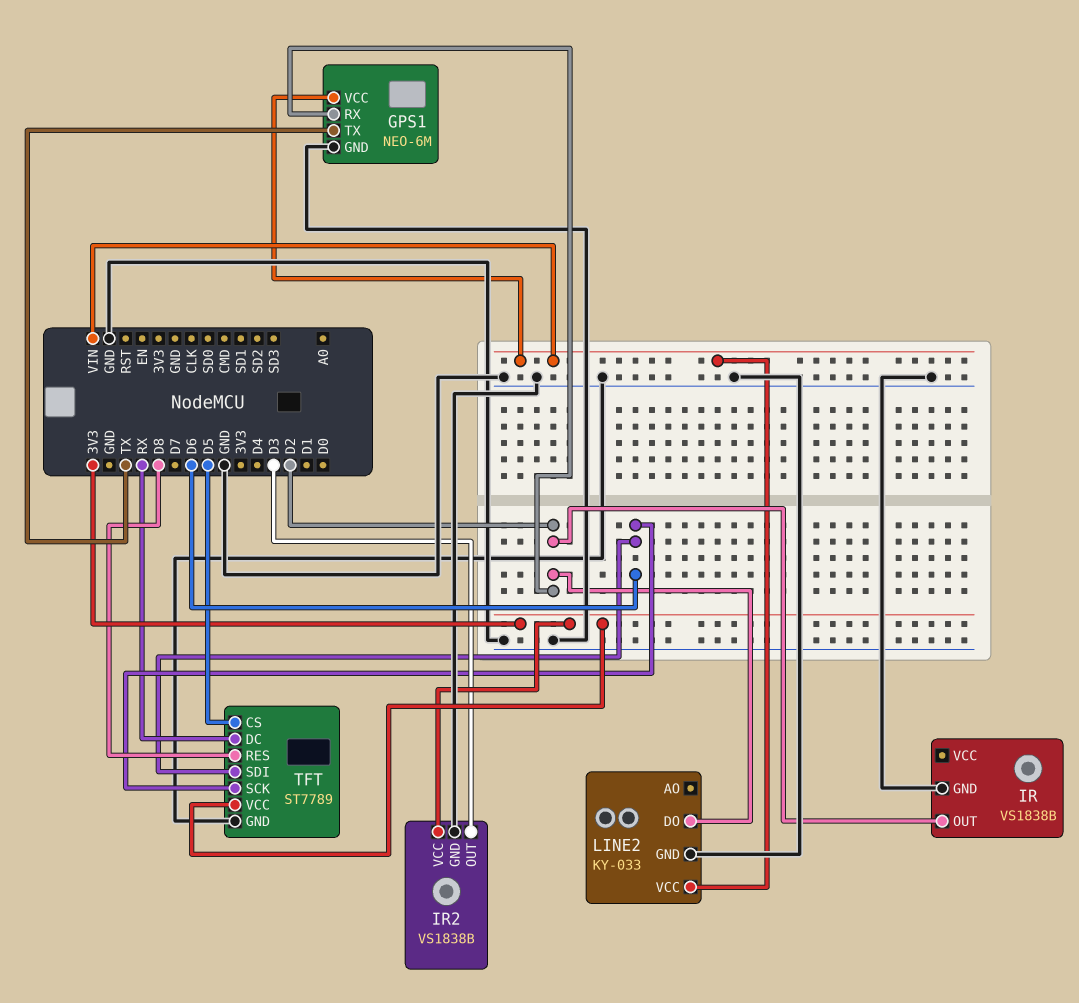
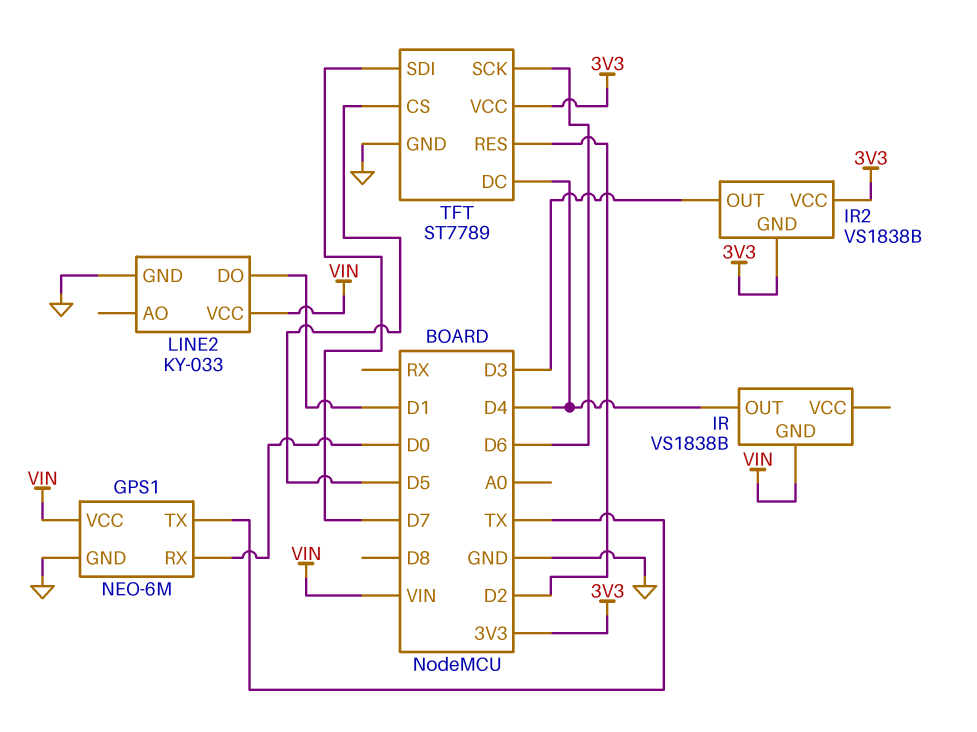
GPS1 pin RX: D2 -> D0
IR pin GND: GND -> VIN
IR pin OUT: D2 -> D4
IR2 pin GND: GND -> 3V3
LINE2 pin DO: D2 -> D1
TFT pin DC: RX -> D4
TFT pin RES: D8 -> D2
TFT pin SDI: D6 -> D7

